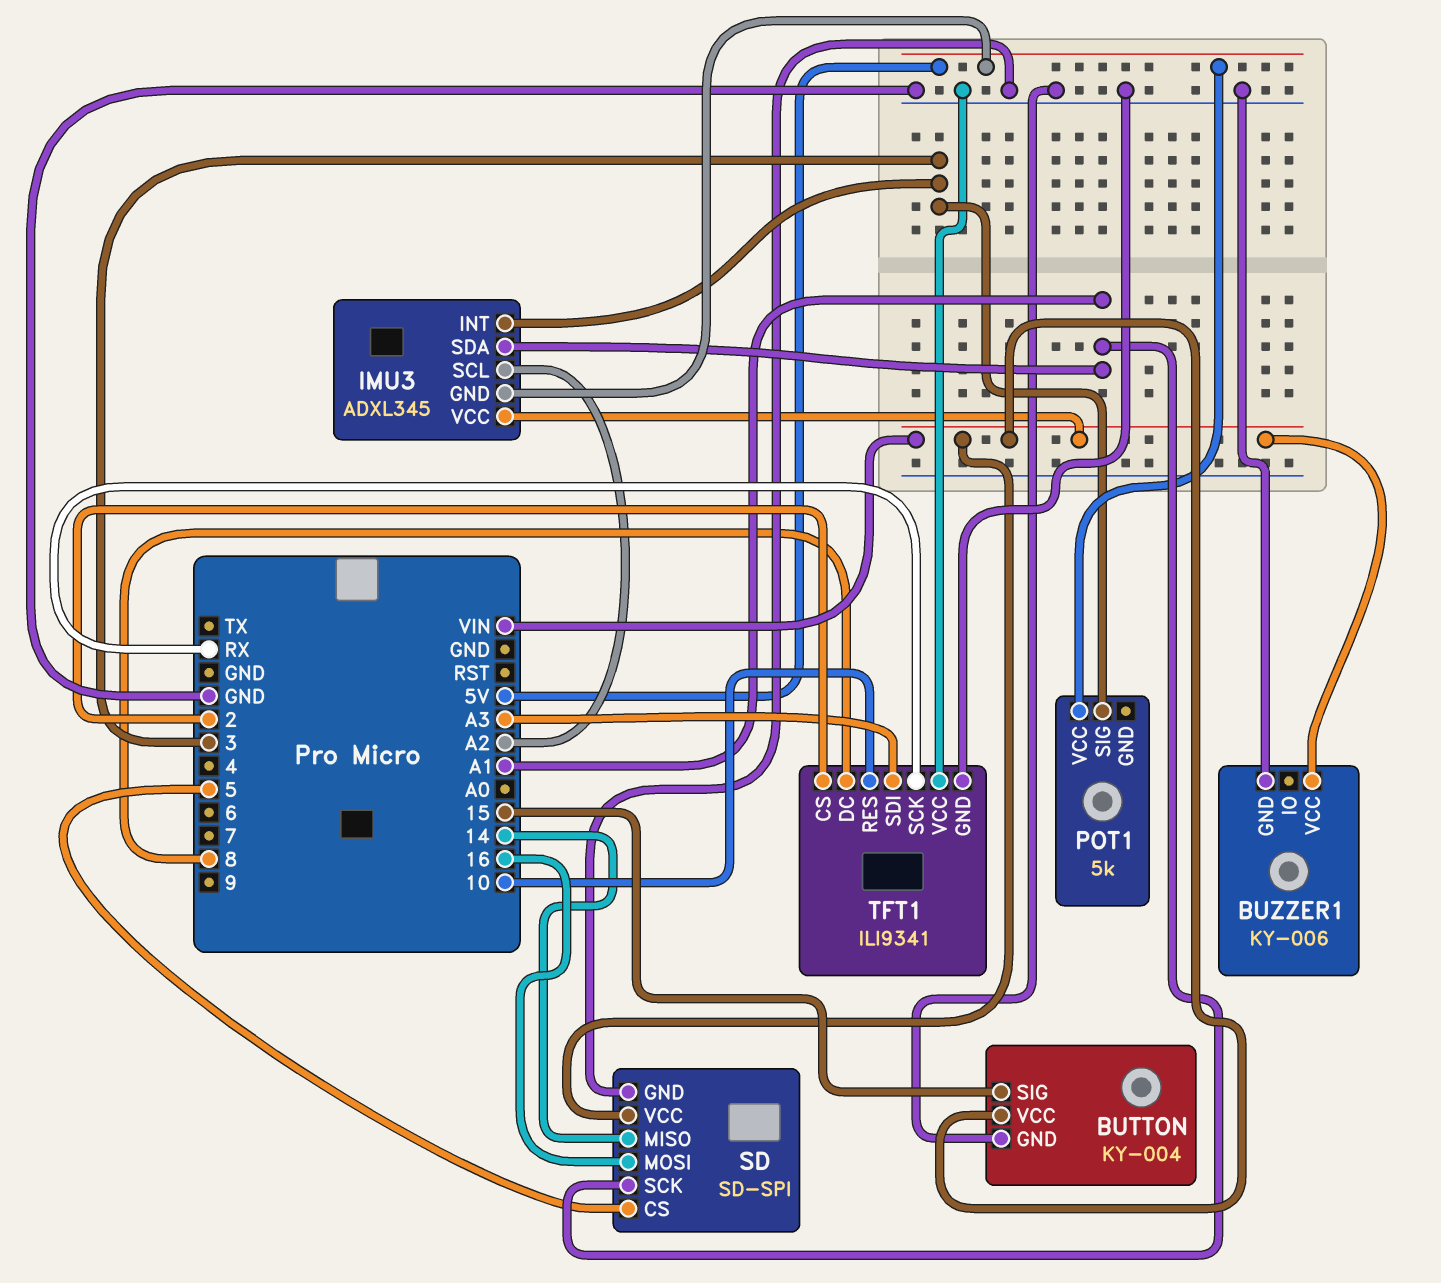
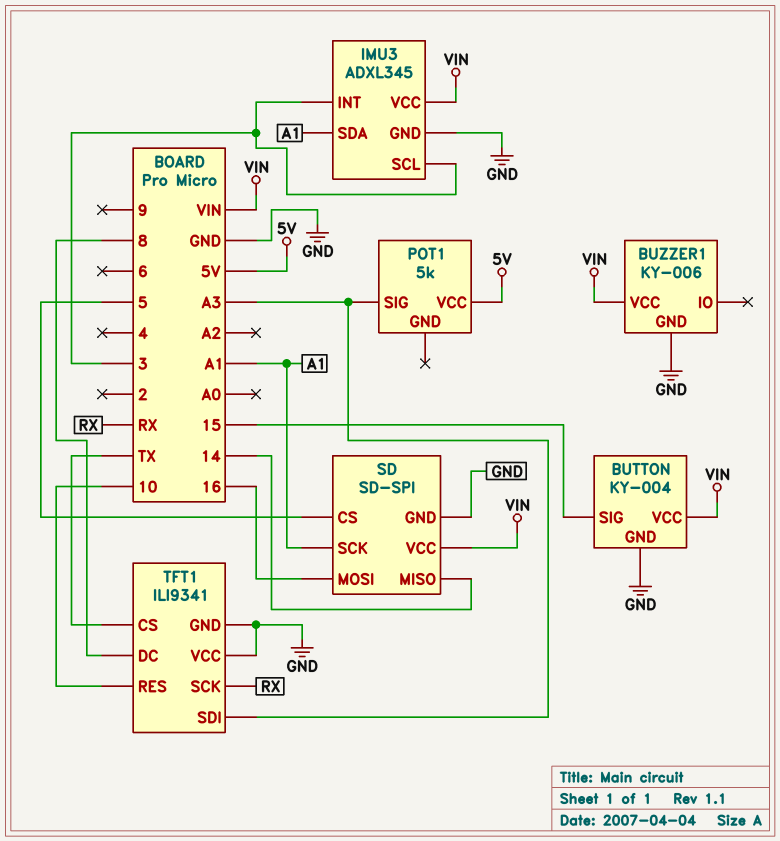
IMU3 pin GND: 5V -> GND
IMU3 pin SCL: A2 -> 3
POT1 pin SIG: 3 -> A3
TFT1 pin CS: 2 -> TX

